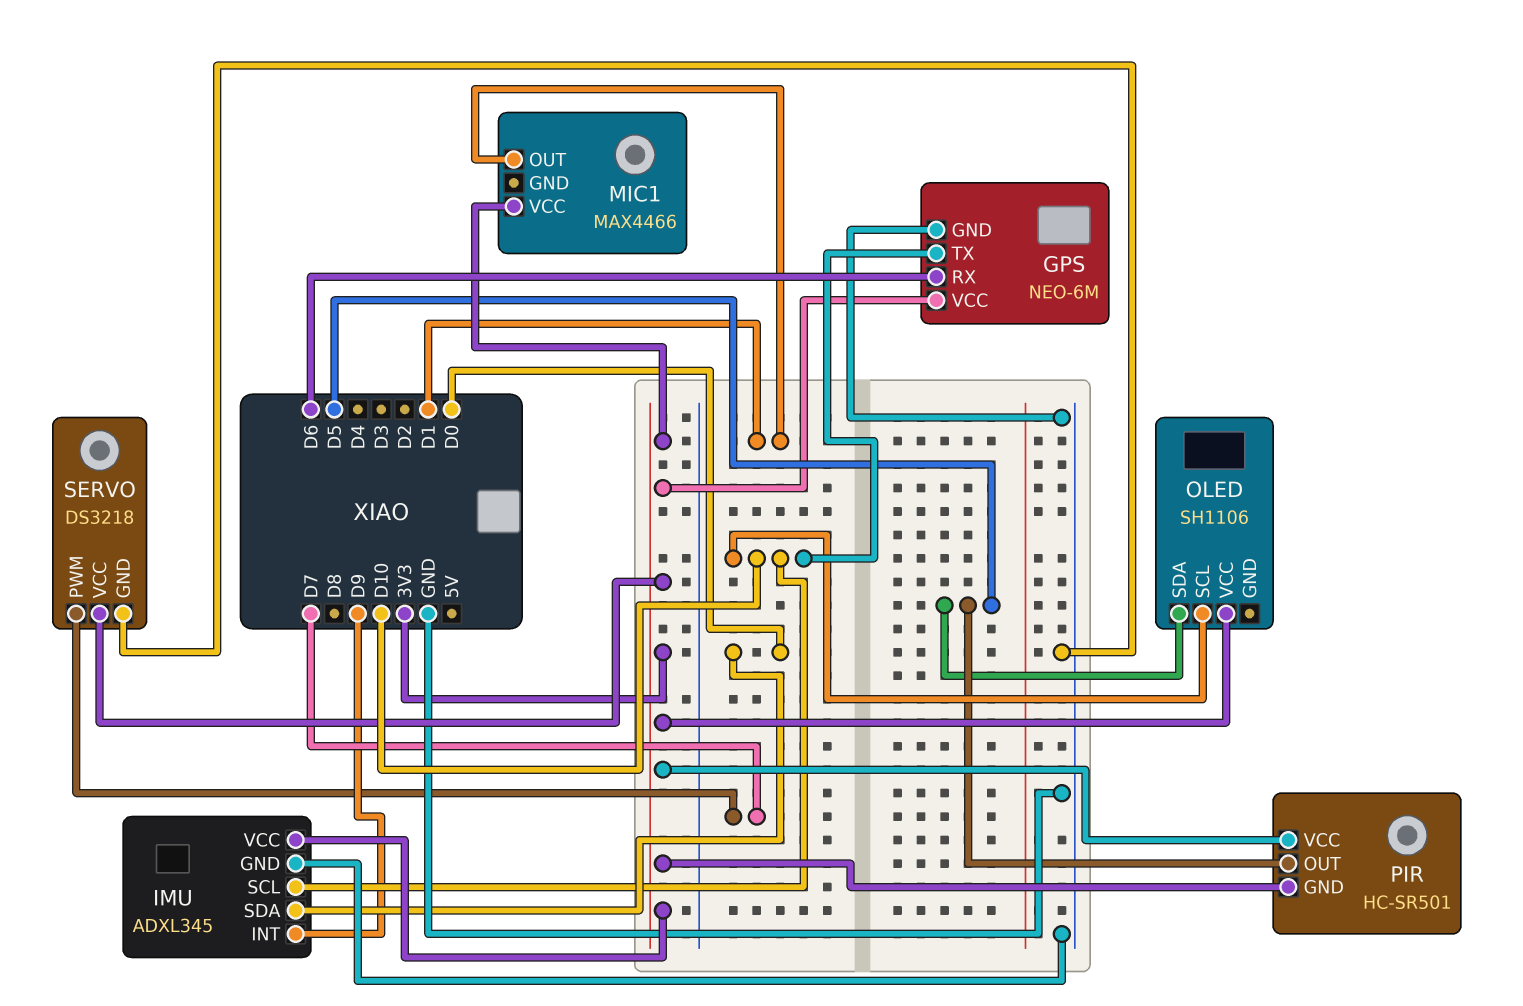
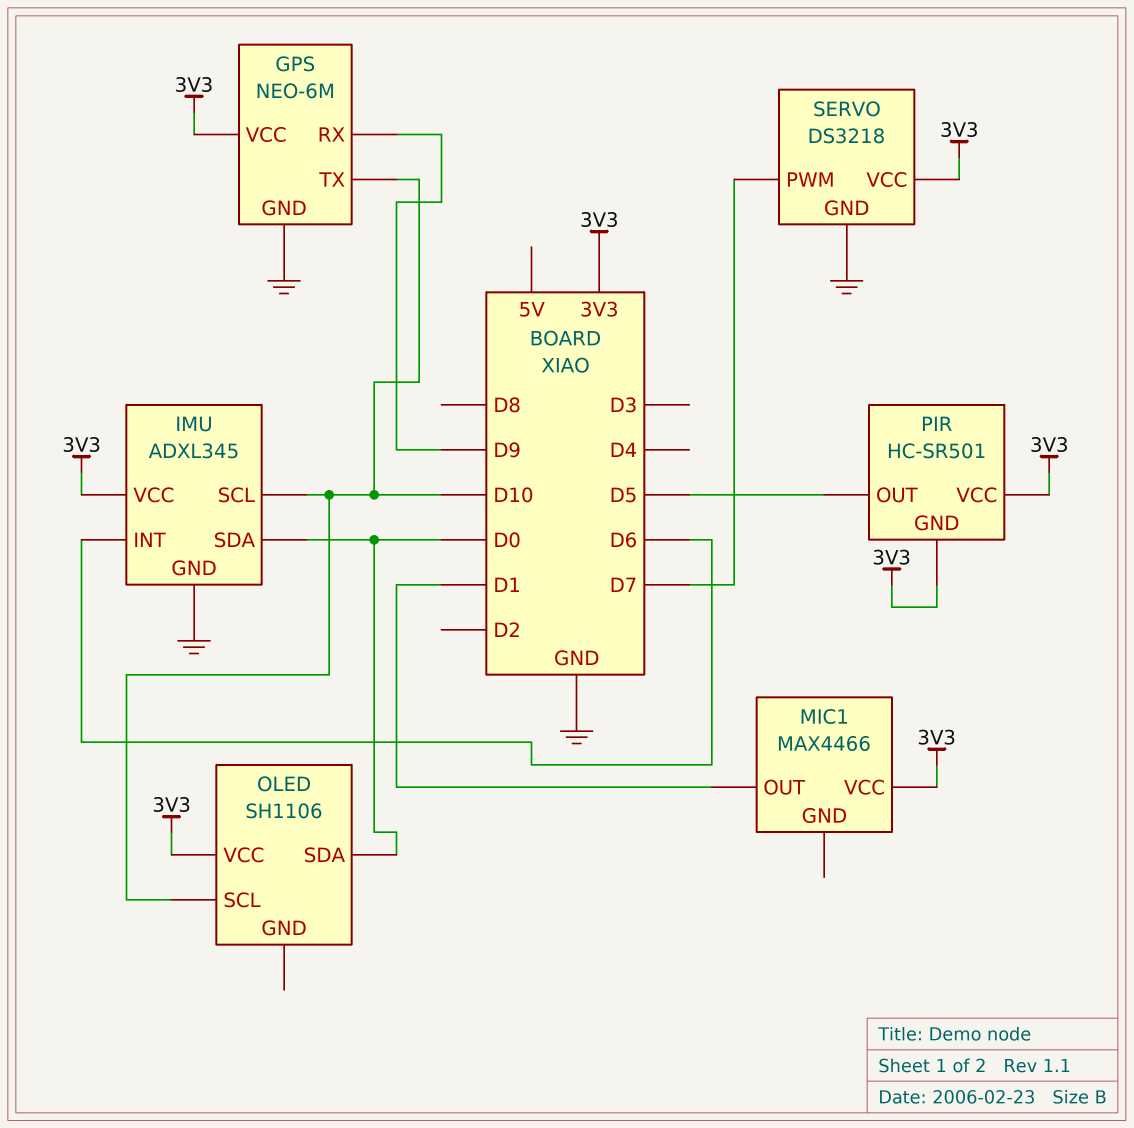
GPS pin RX: D6 -> D9
IMU pin INT: D9 -> D6
OLED pin SDA: D5 -> D0

